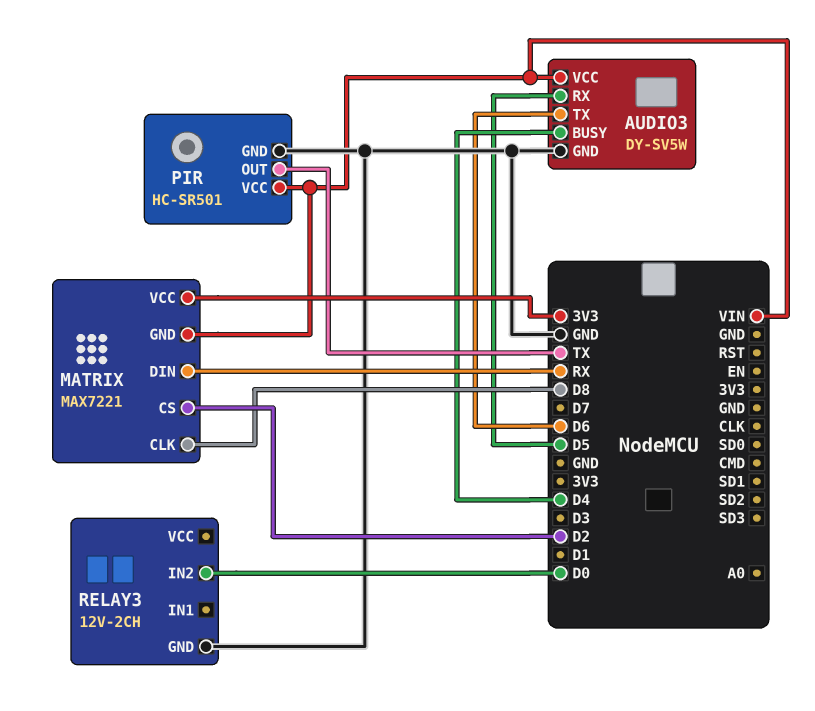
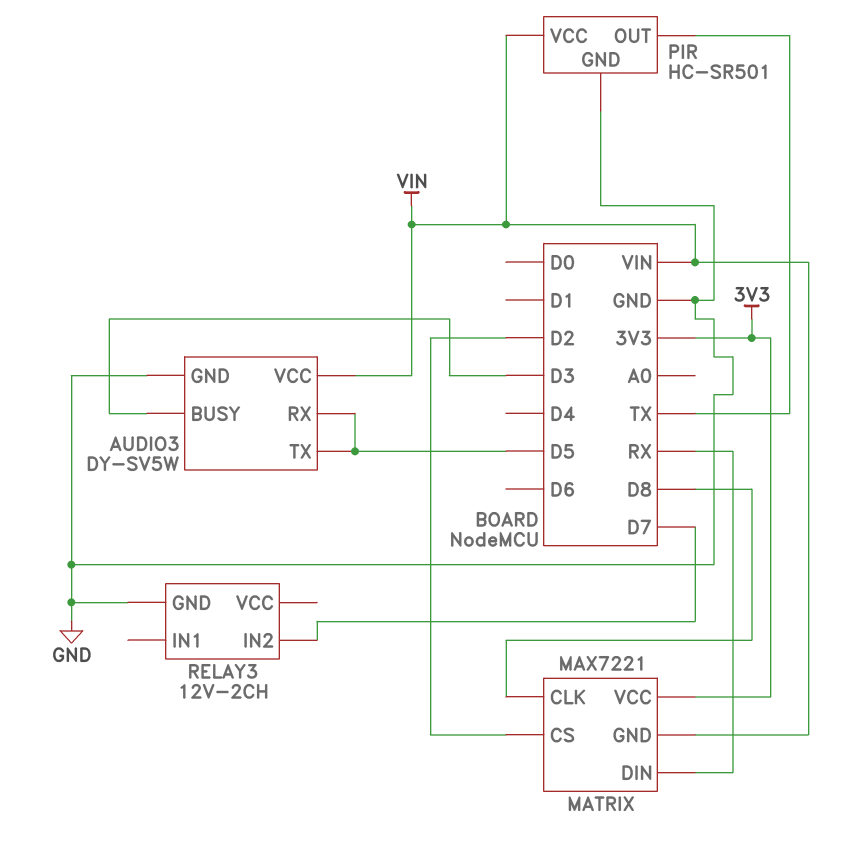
AUDIO3 pin BUSY: D4 -> D3
AUDIO3 pin TX: D6 -> D5
RELAY3 pin IN2: D0 -> D7

